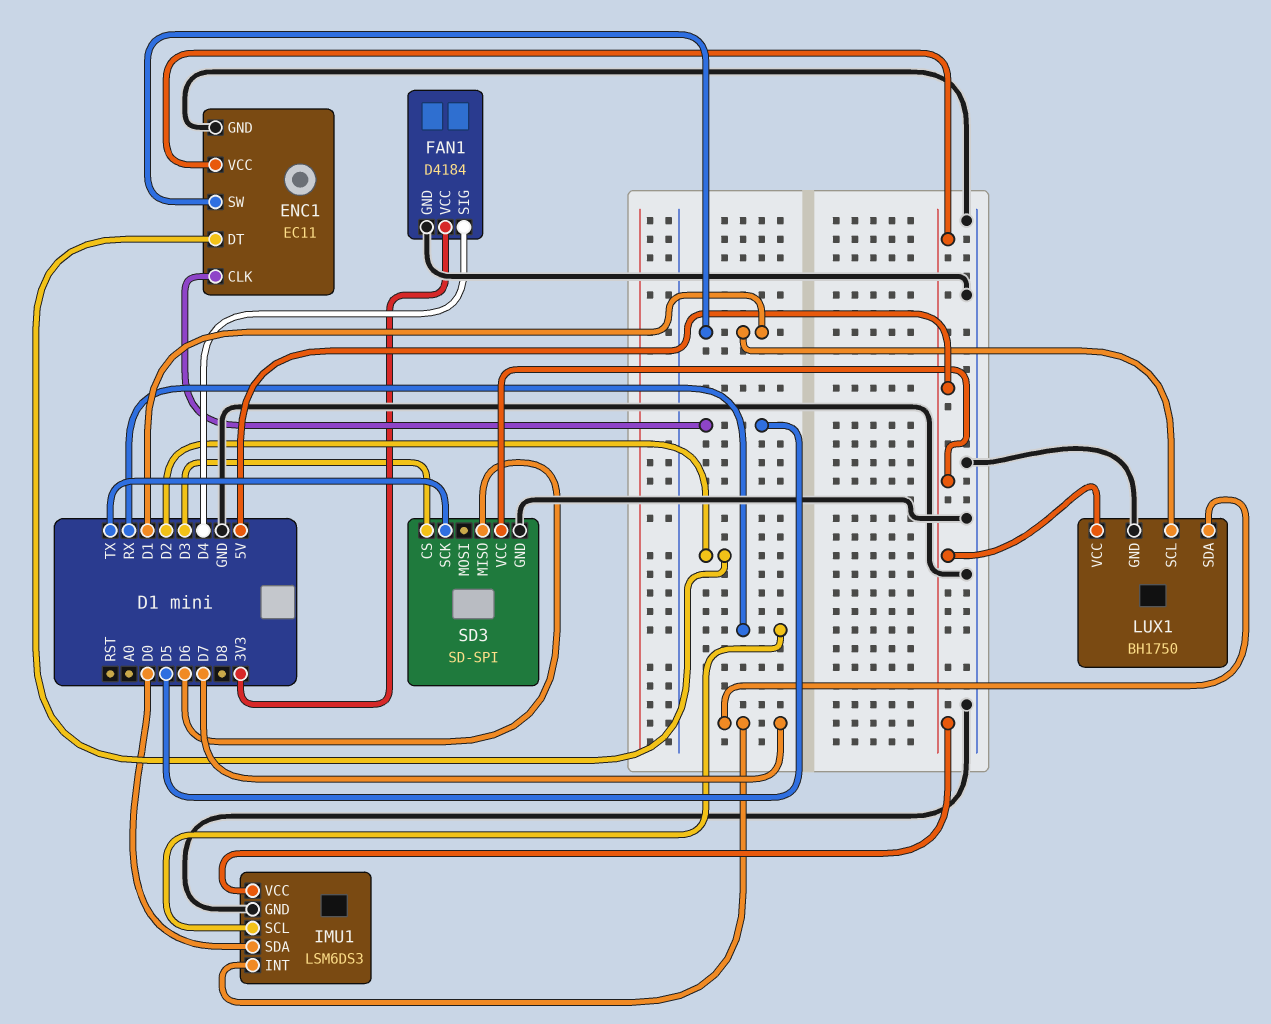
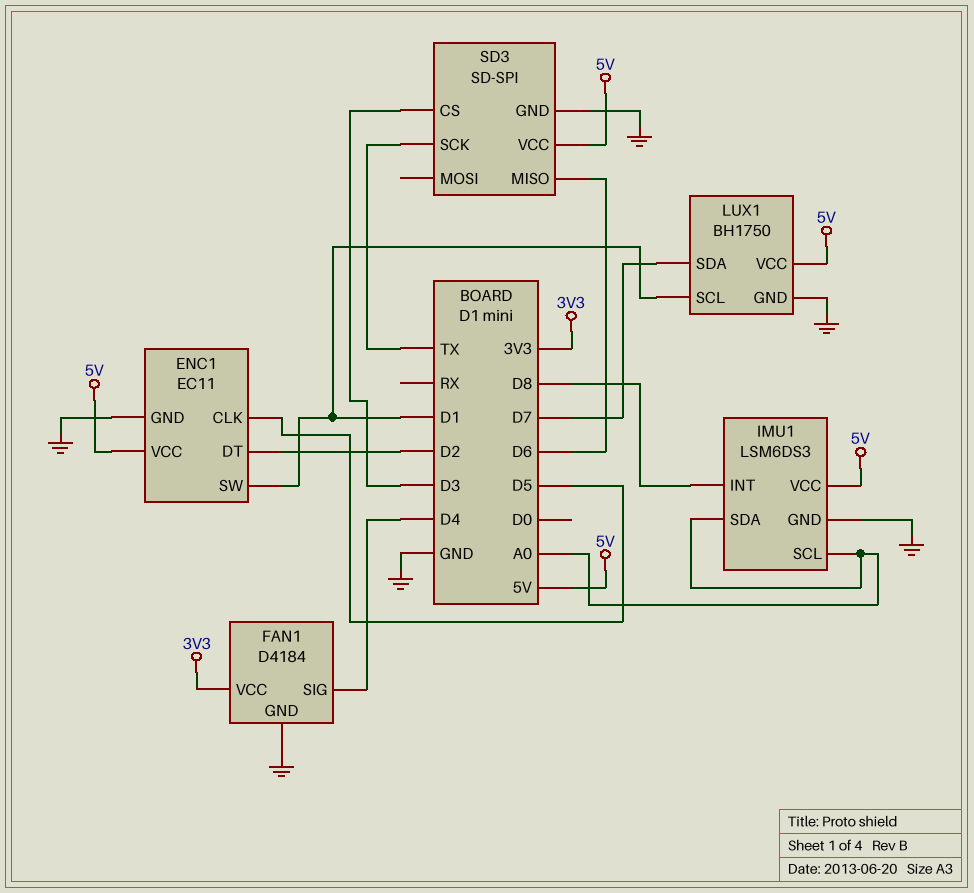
IMU1 pin INT: D7 -> D8
IMU1 pin SCL: RX -> A0
IMU1 pin SDA: D0 -> A0

